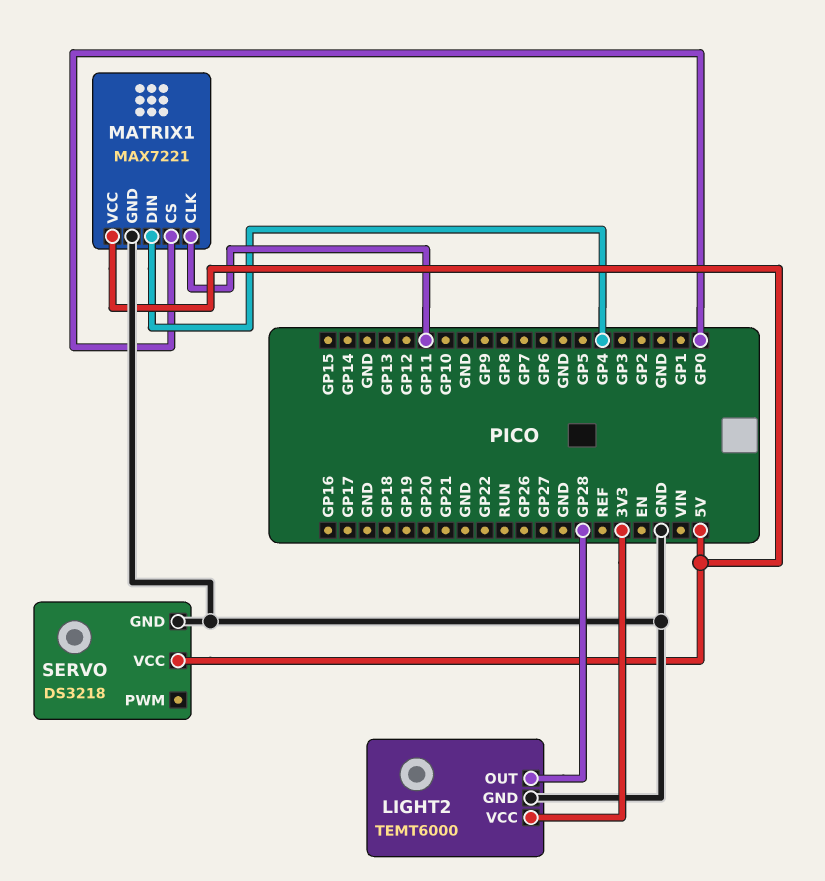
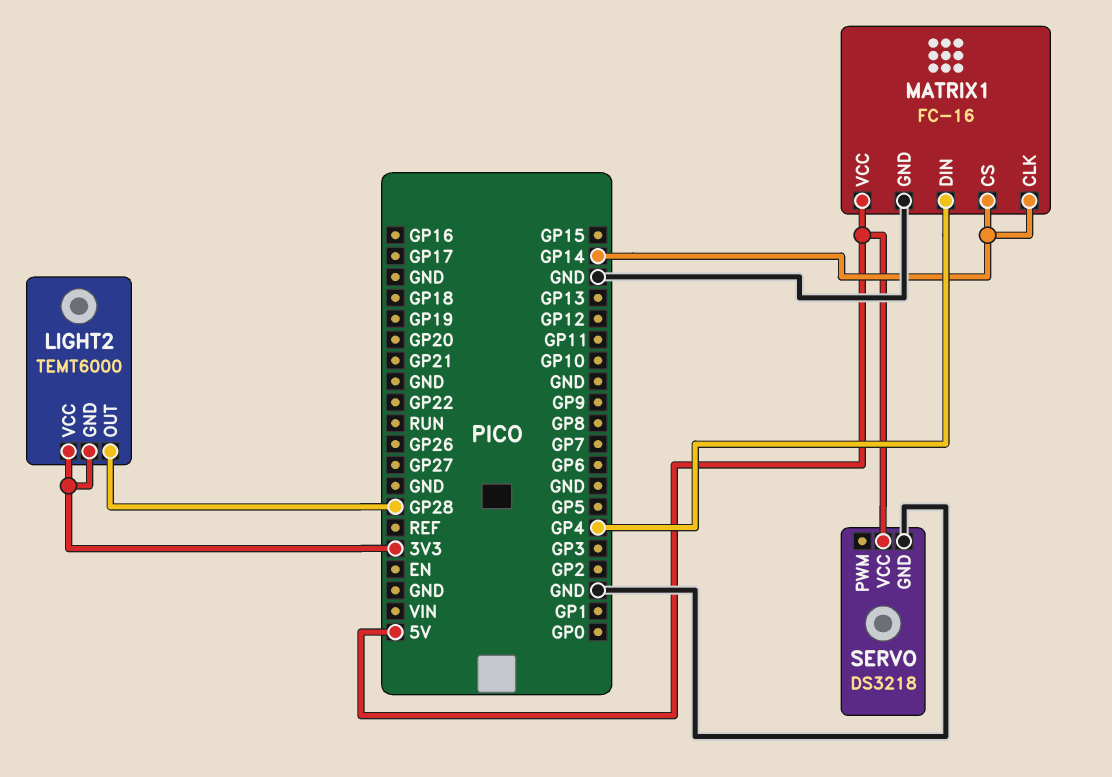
LIGHT2 pin GND: GND -> 3V3
MATRIX1: MAX7221 -> FC-16
MATRIX1 pin CLK: GP11 -> GP14
MATRIX1 pin CS: GP0 -> GP14

